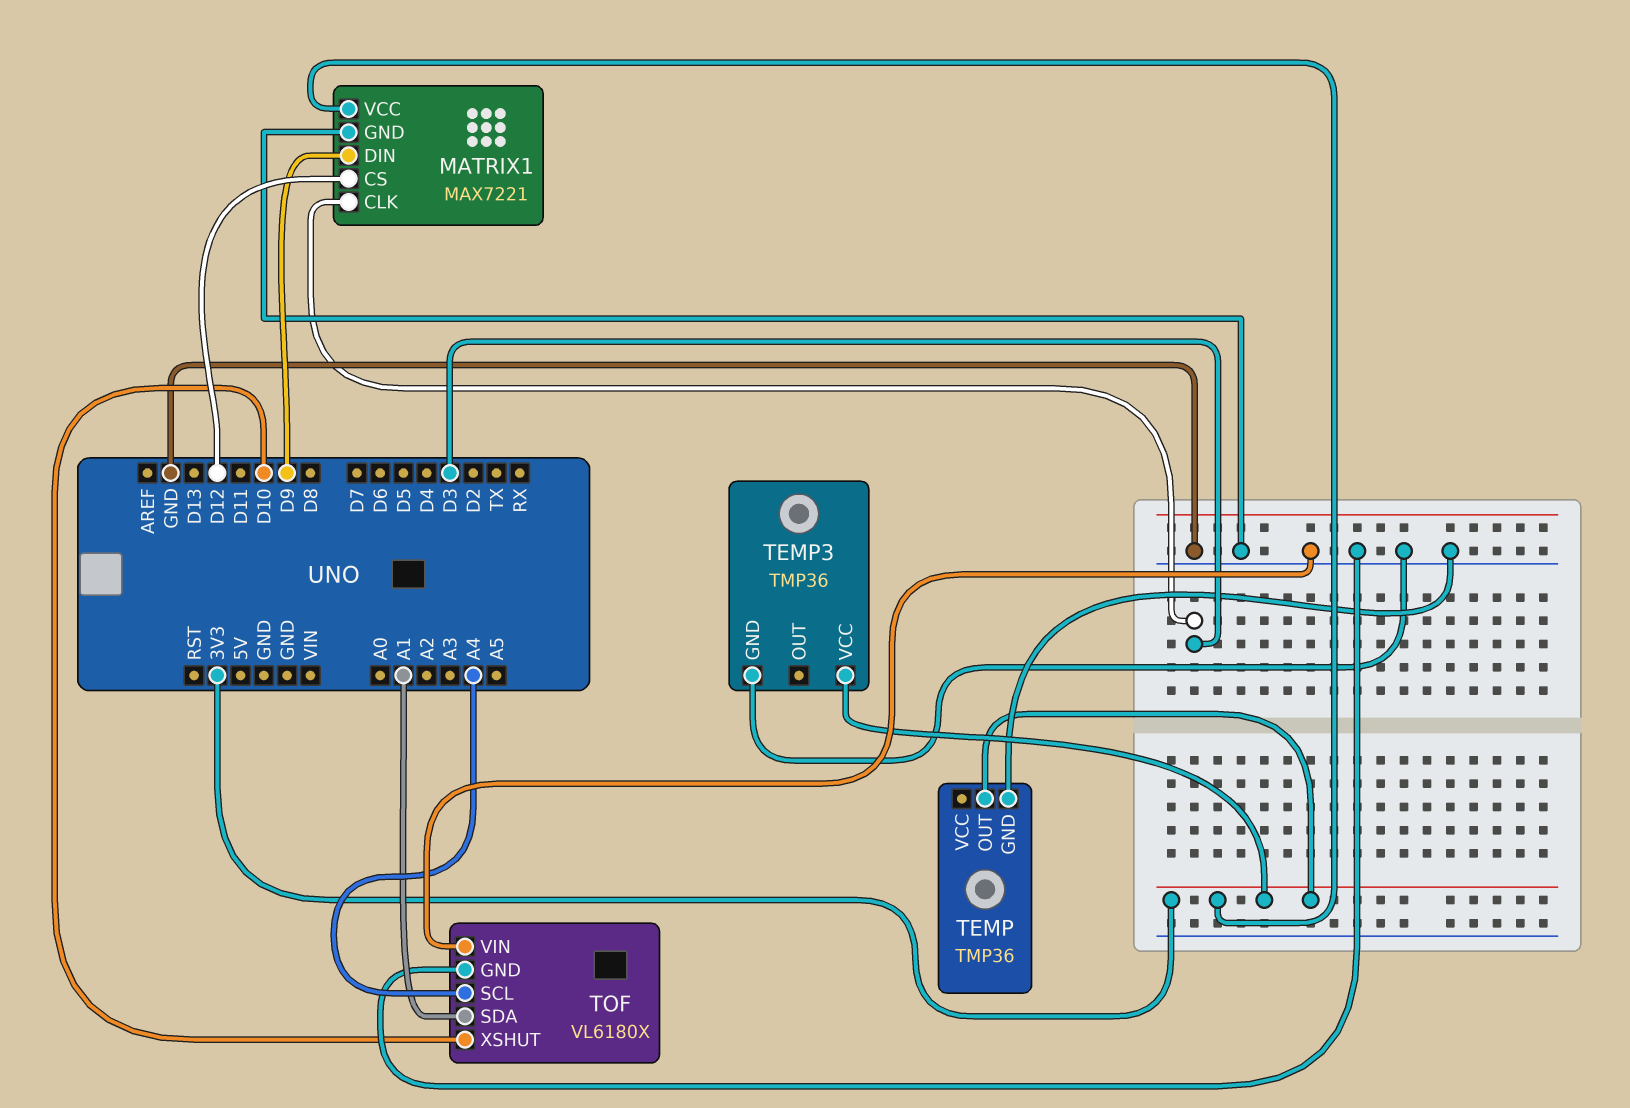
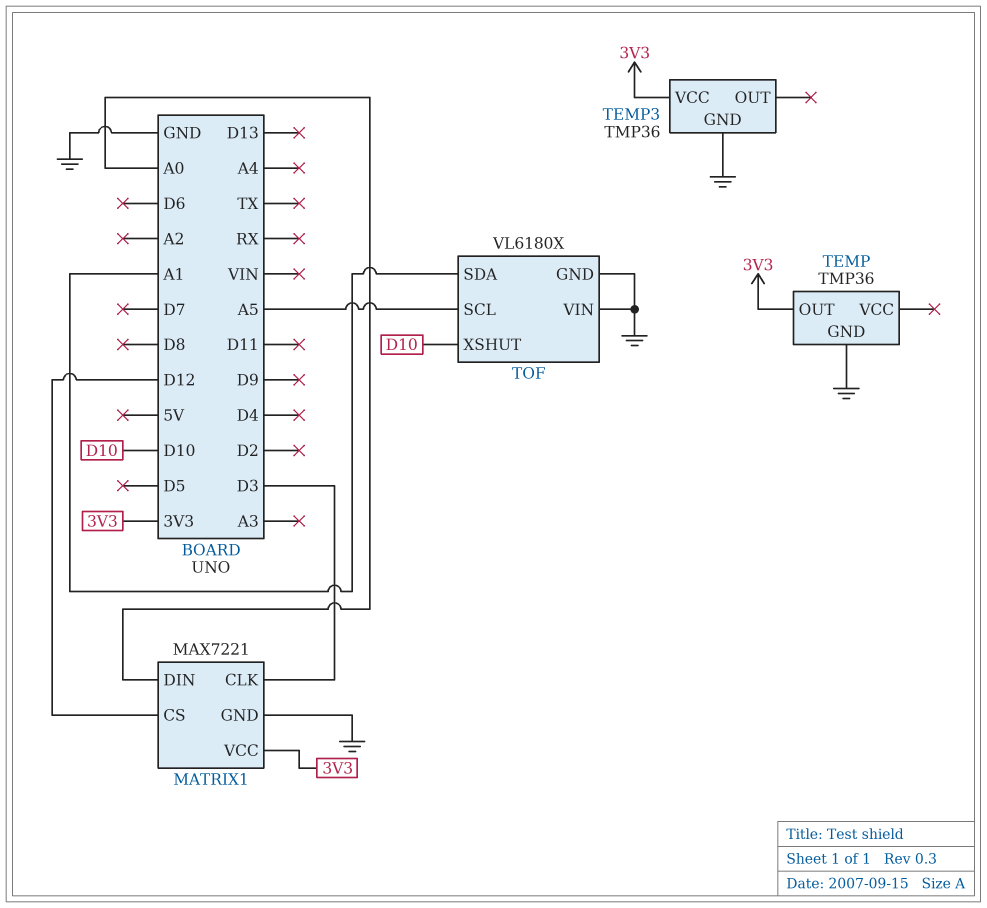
MATRIX1 pin DIN: D9 -> A0
TOF pin SCL: A4 -> A5

